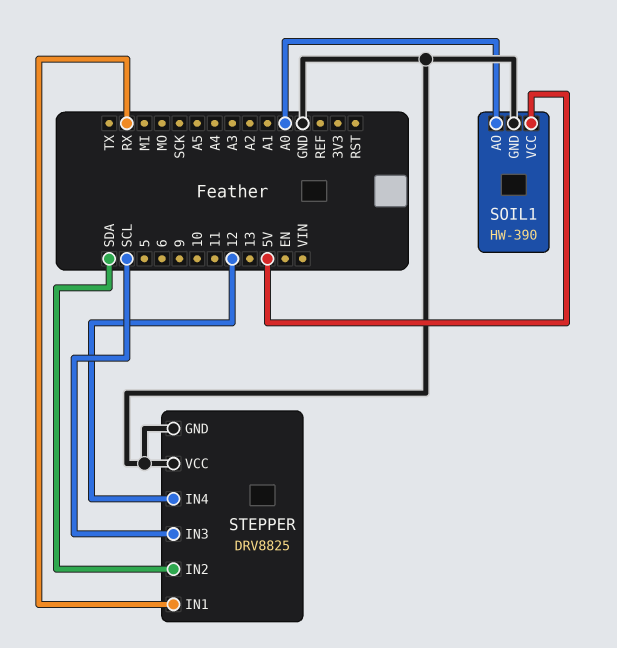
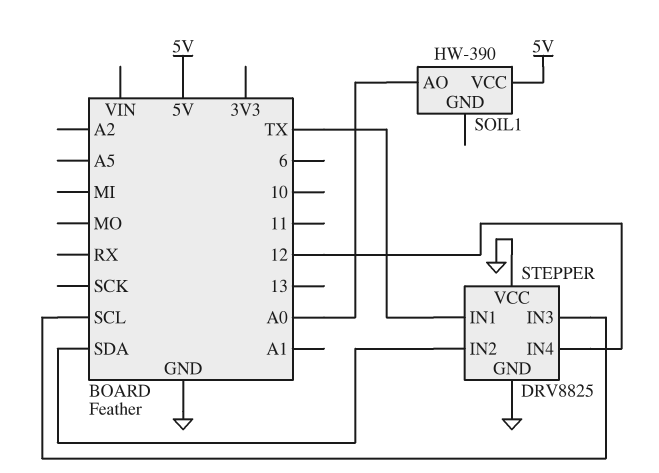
SOIL1 pin GND: GND -> none
STEPPER pin IN1: RX -> TX

